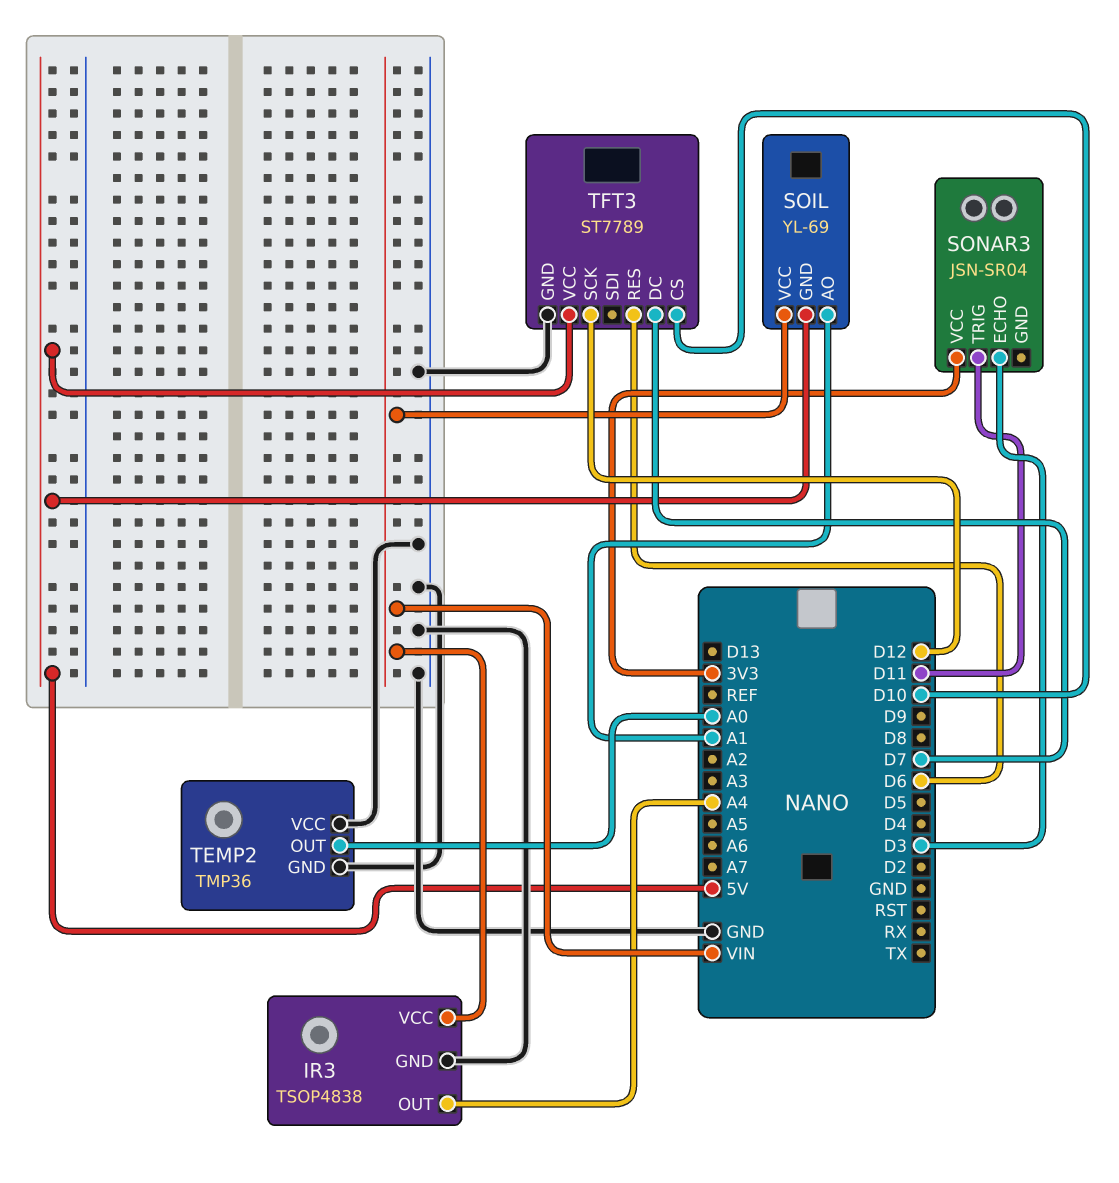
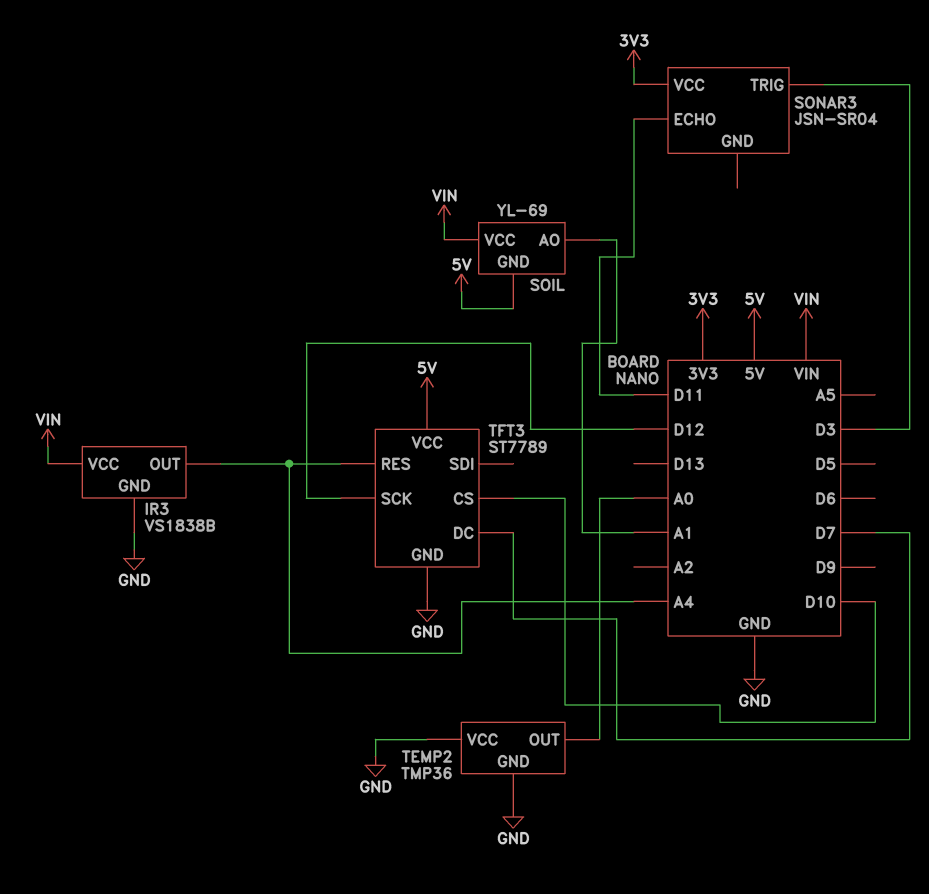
IR3: TSOP4838 -> VS1838B
SONAR3 pin ECHO: D3 -> D11
SONAR3 pin TRIG: D11 -> D3
TFT3 pin RES: D6 -> A4

